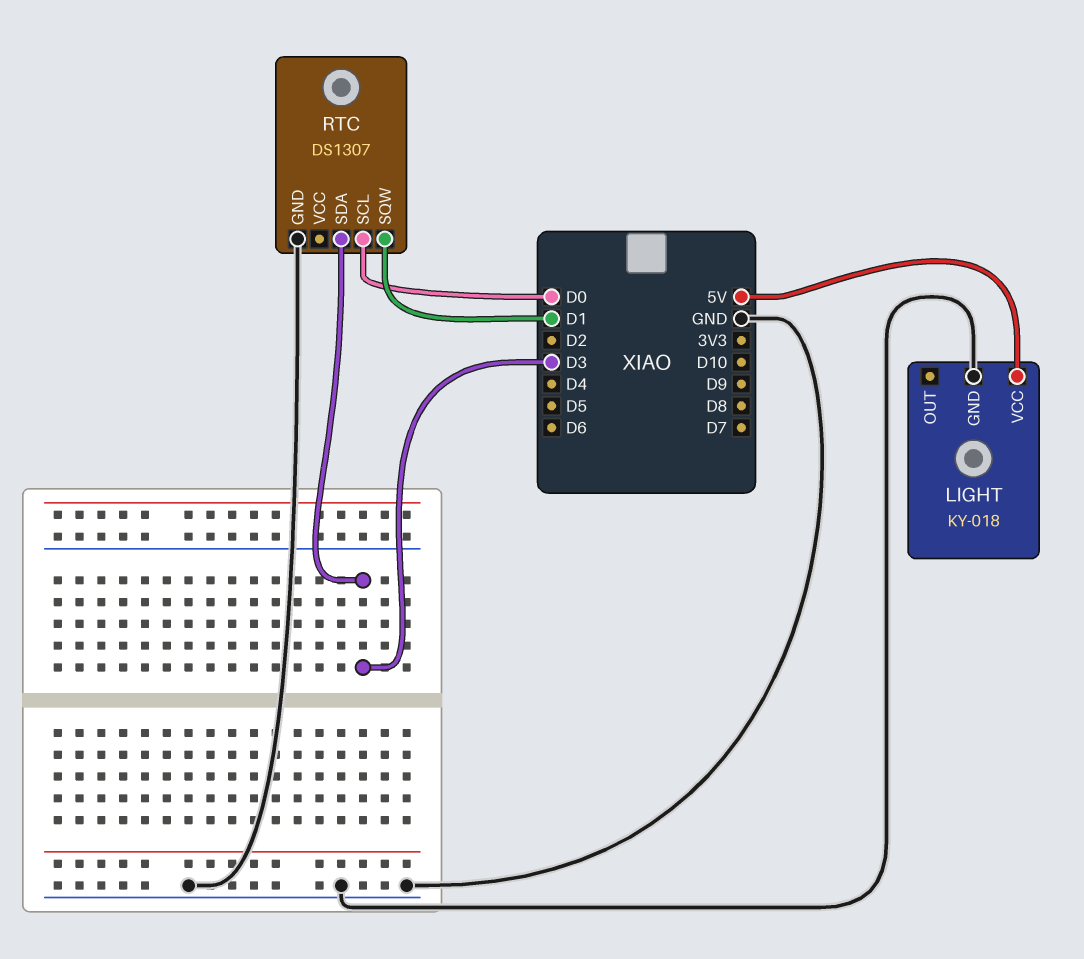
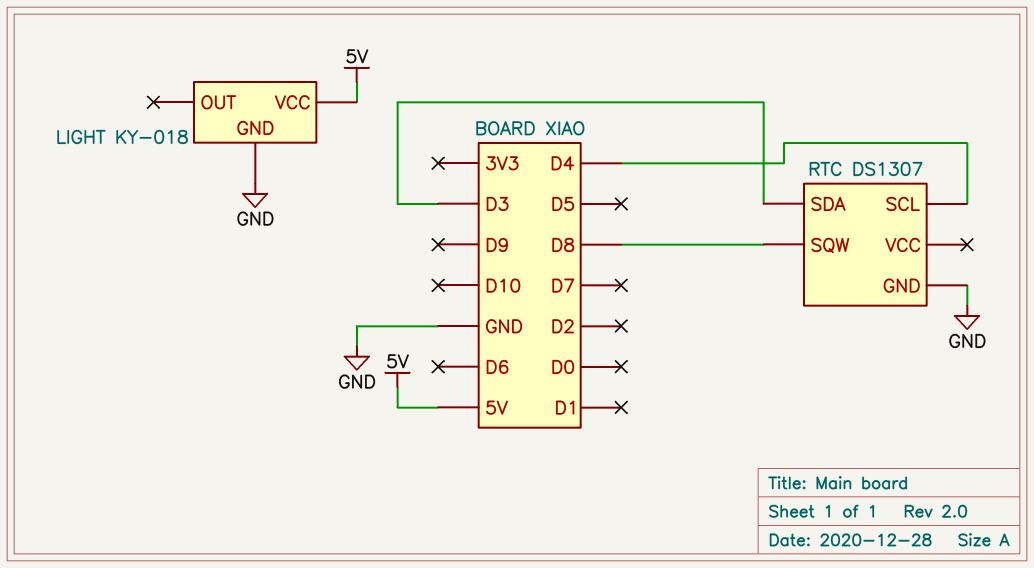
RTC pin SCL: D0 -> D4
RTC pin SQW: D1 -> D8

